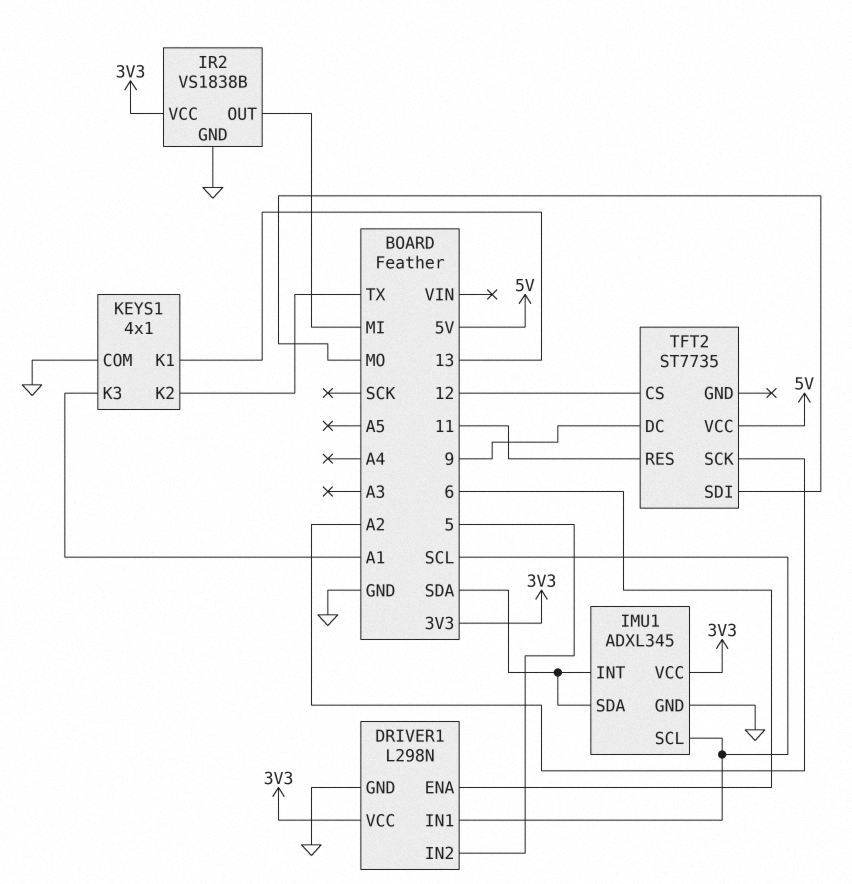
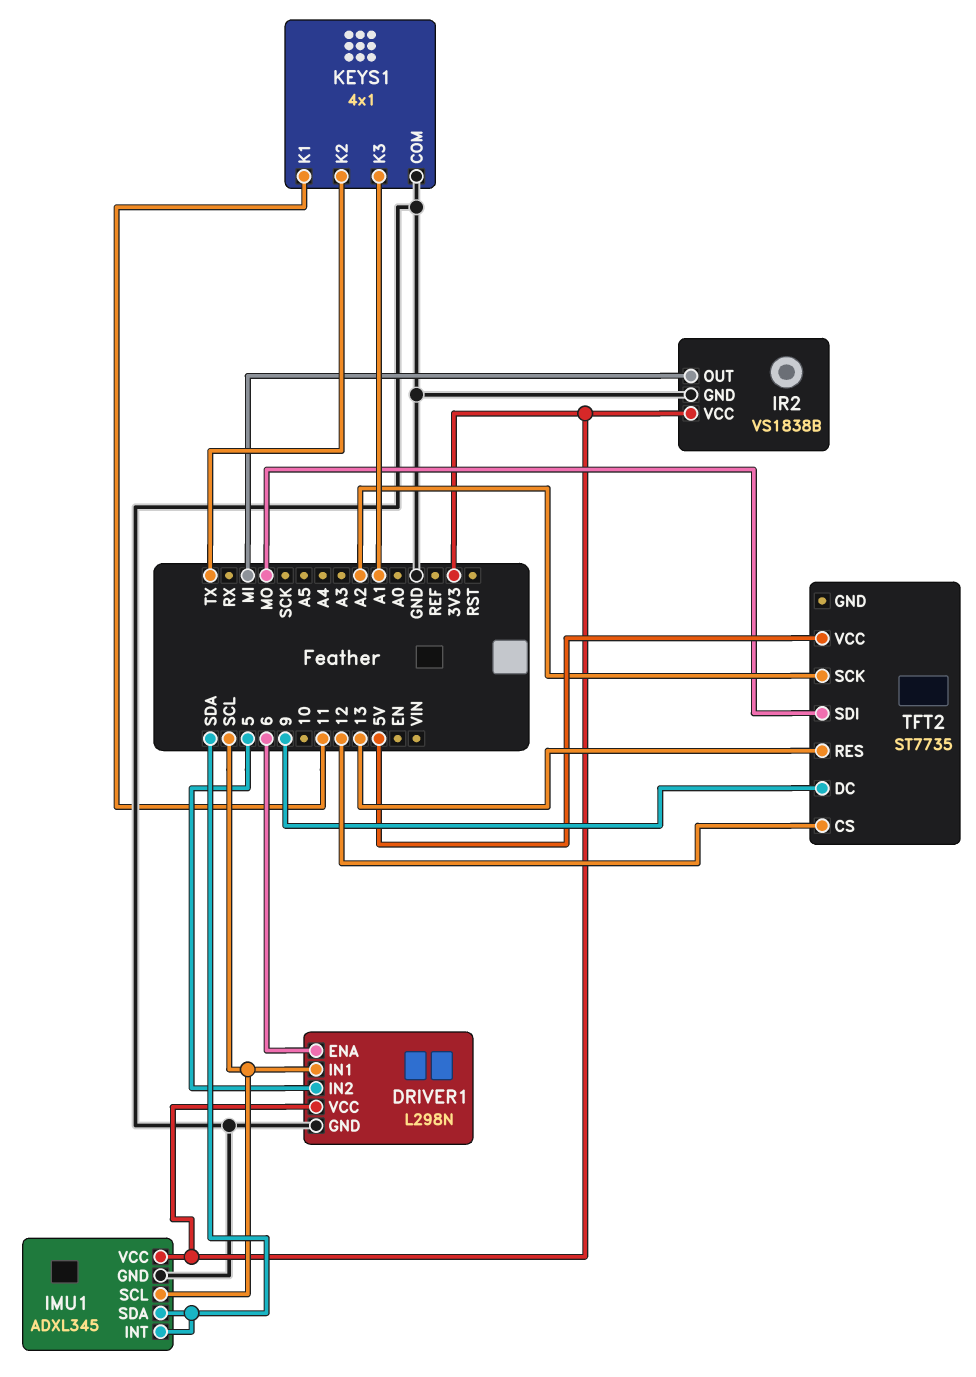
KEYS1 pin K1: 13 -> 11
TFT2 pin RES: 11 -> 13

